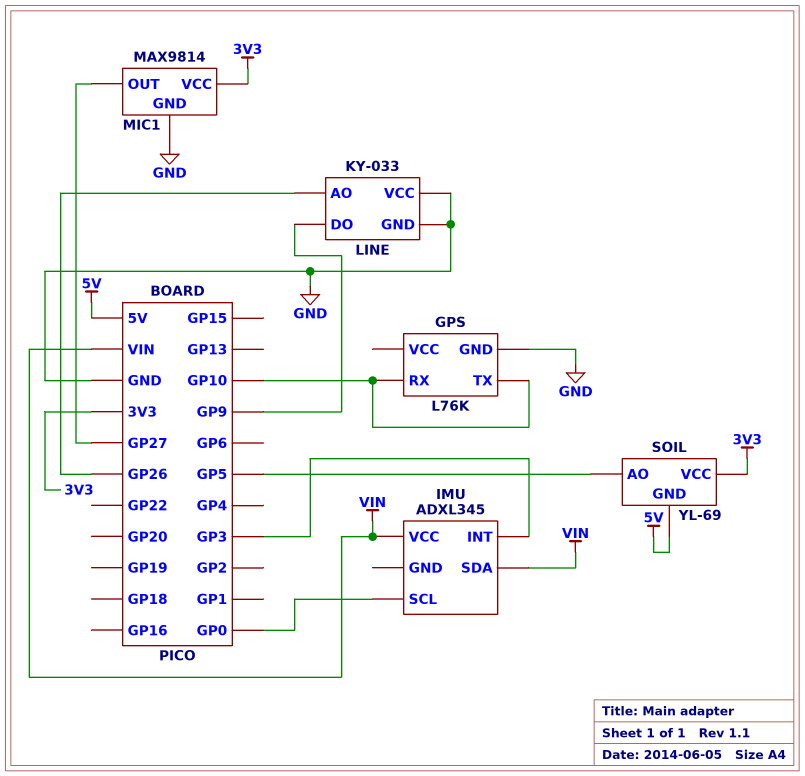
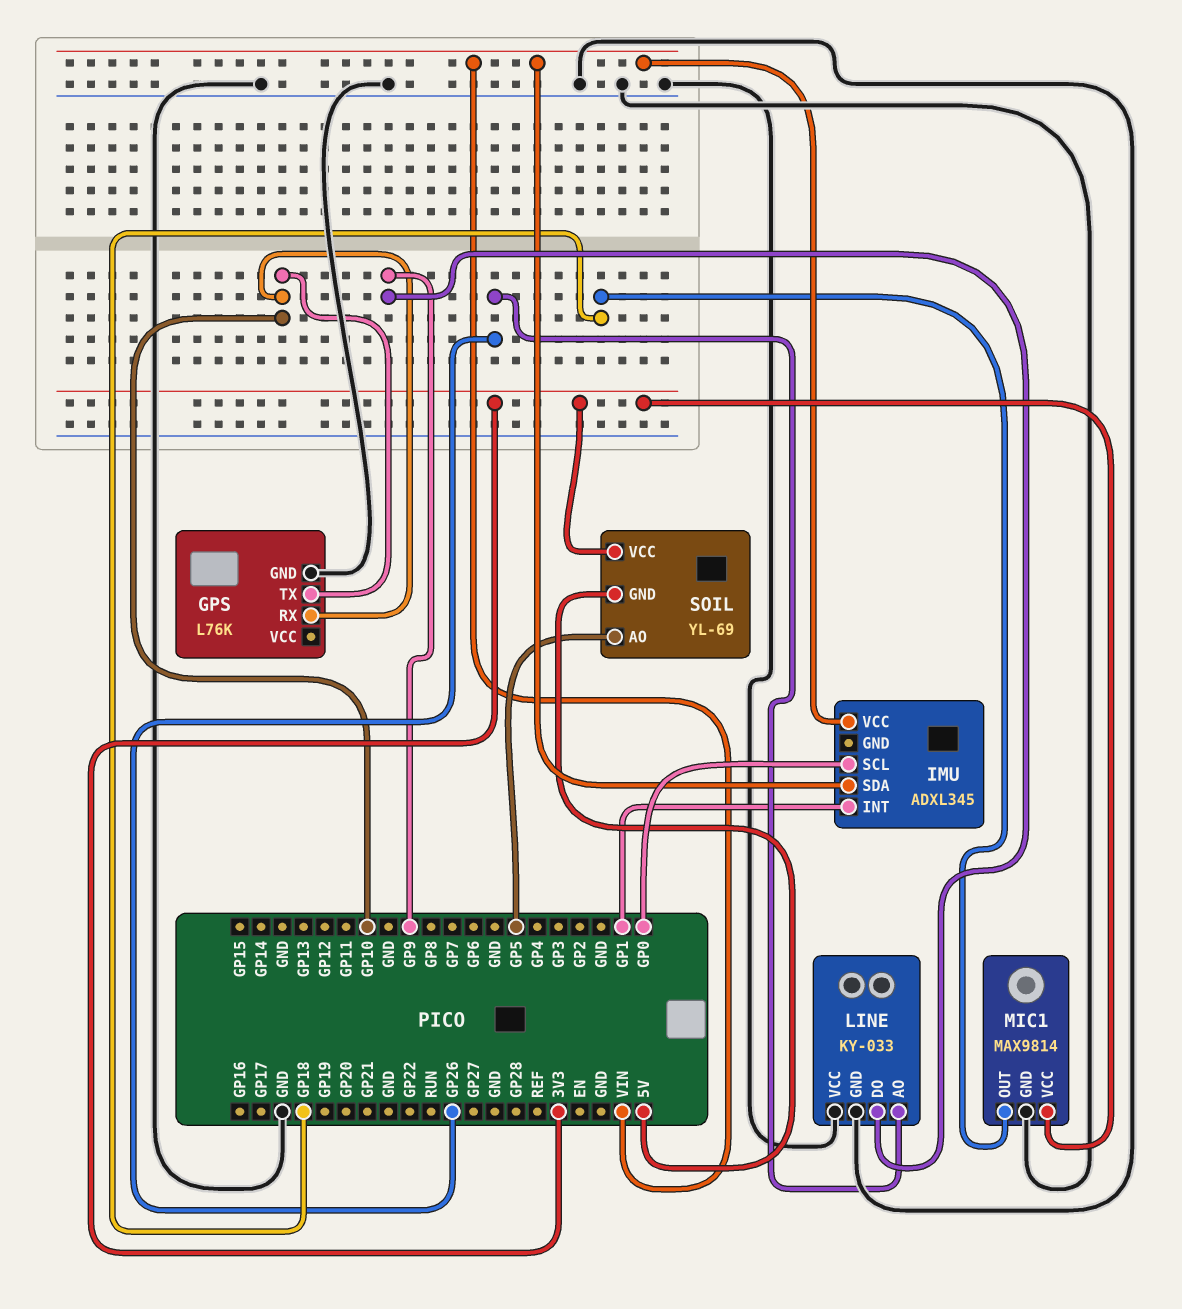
IMU pin INT: GP3 -> GP1
MIC1 pin OUT: GP27 -> GP18

